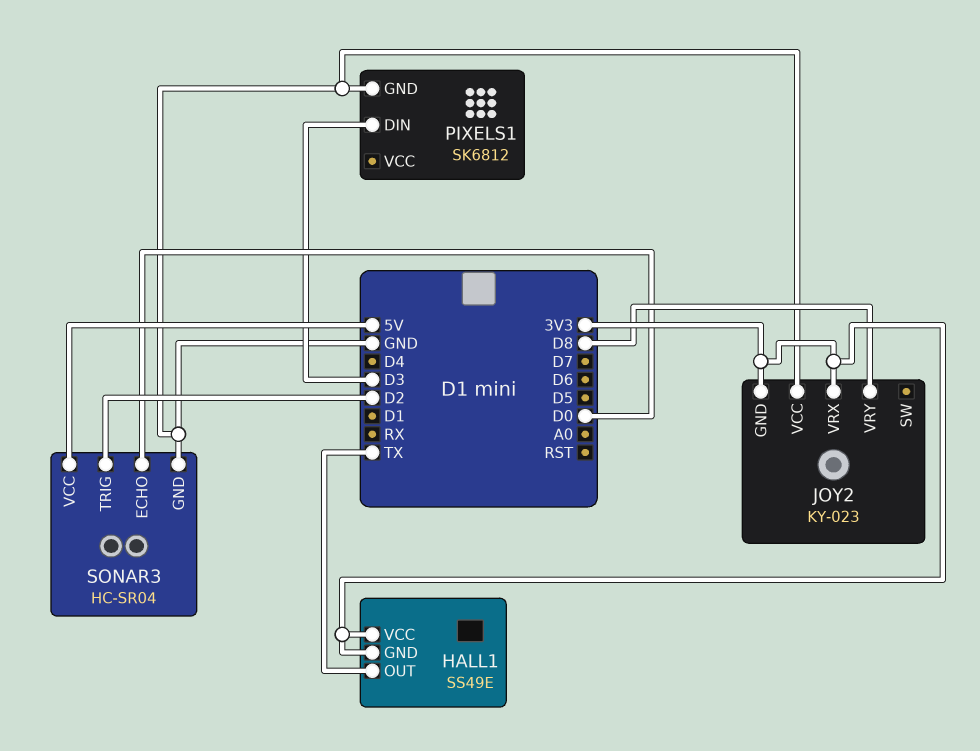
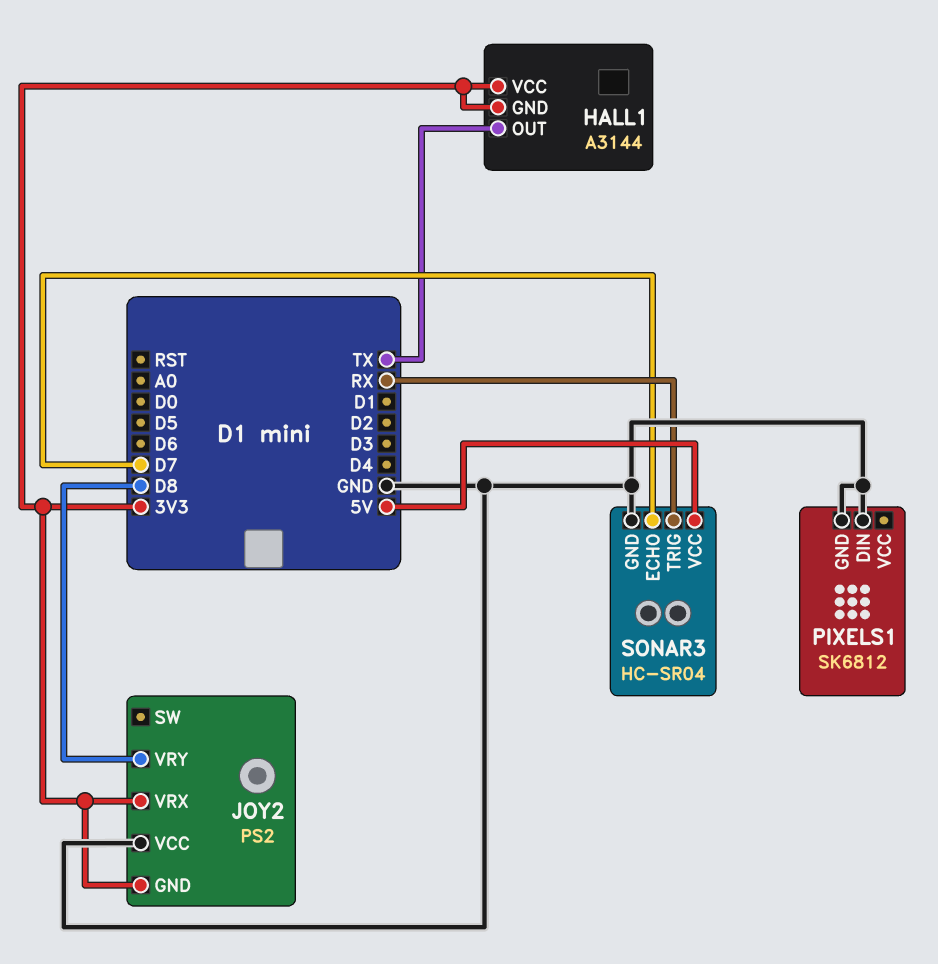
HALL1: SS49E -> A3144
JOY2: KY-023 -> PS2
PIXELS1 pin DIN: D3 -> GND
SONAR3 pin ECHO: D0 -> D7
SONAR3 pin TRIG: D2 -> RX

